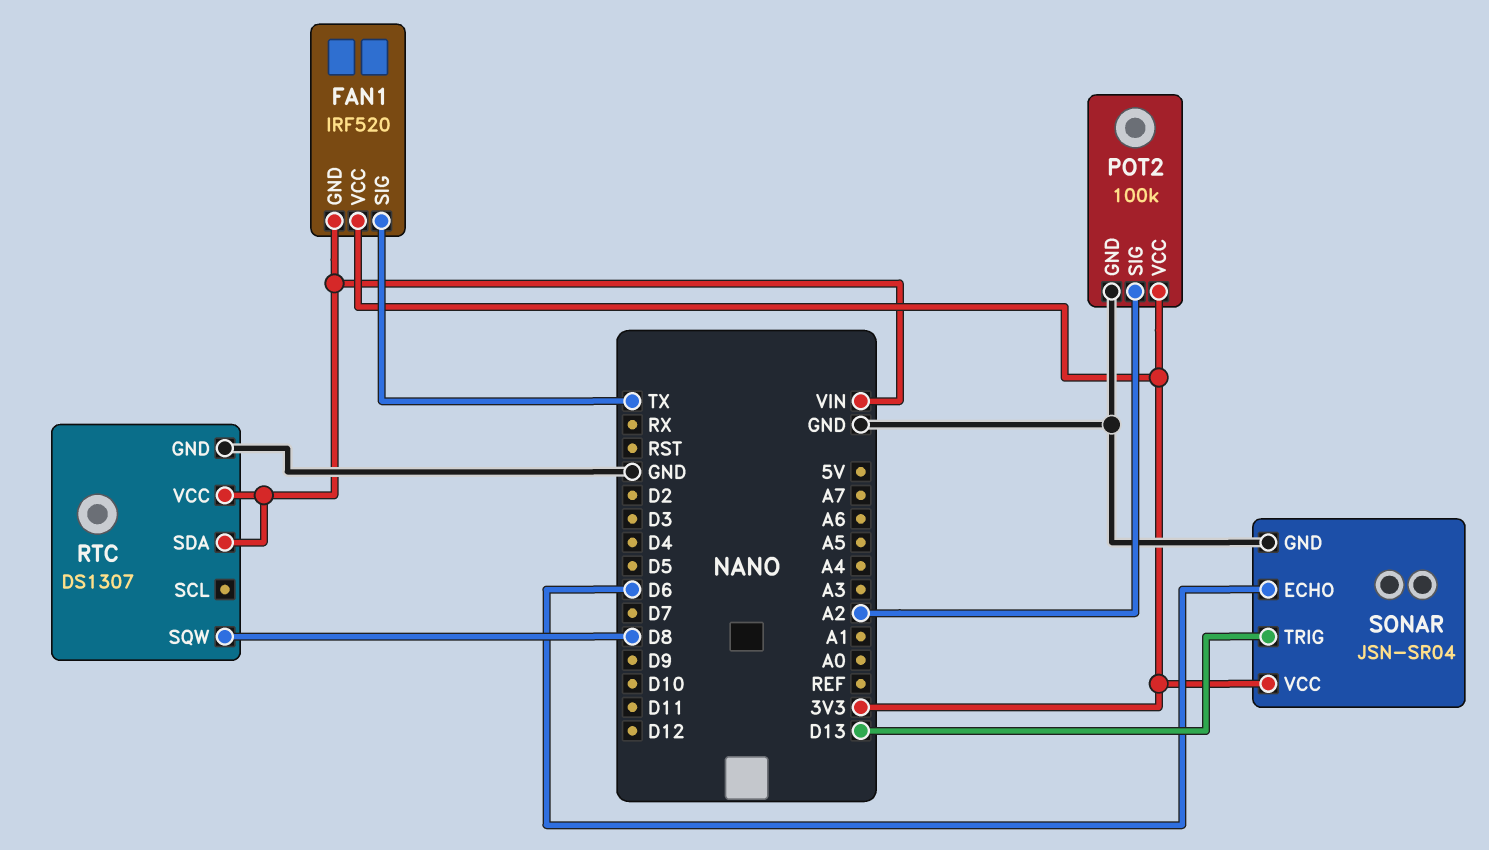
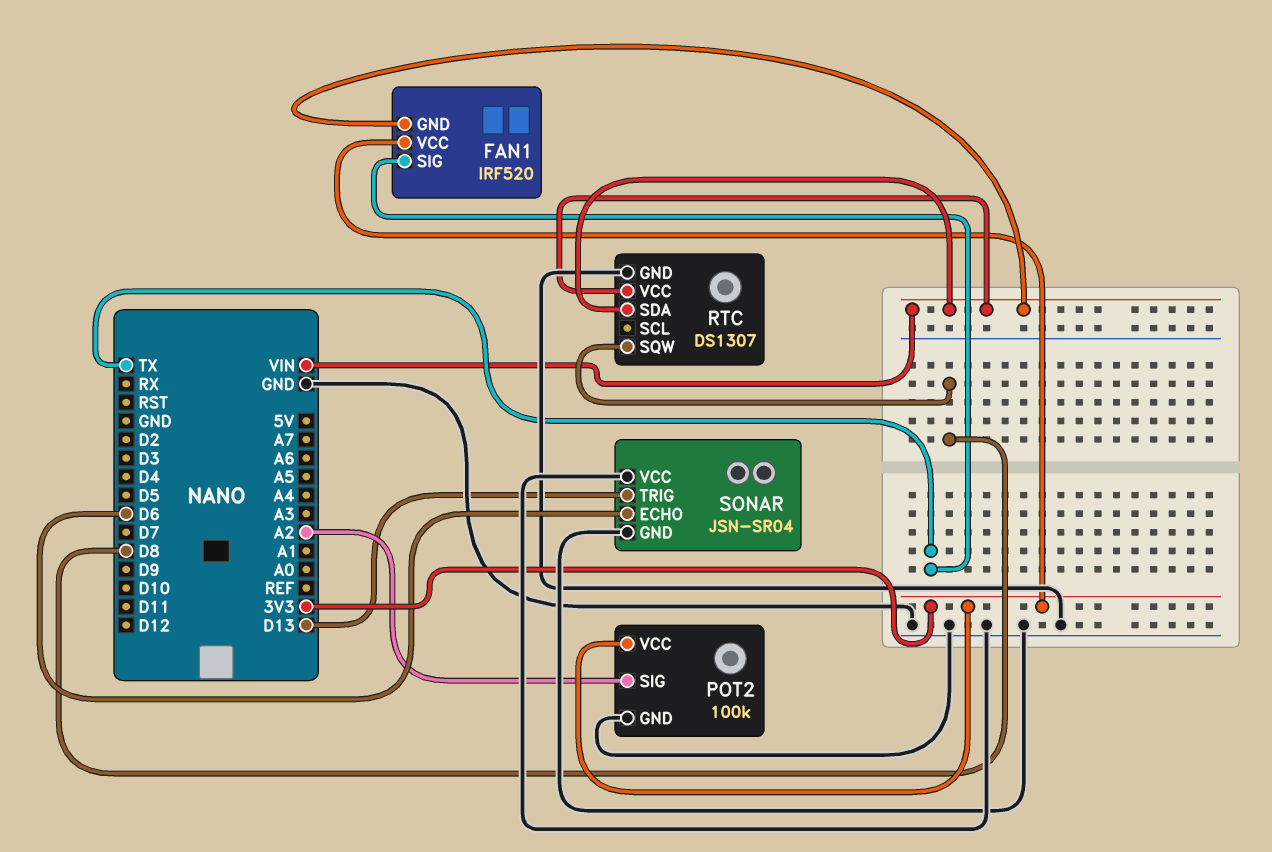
SONAR pin VCC: 3V3 -> GND

